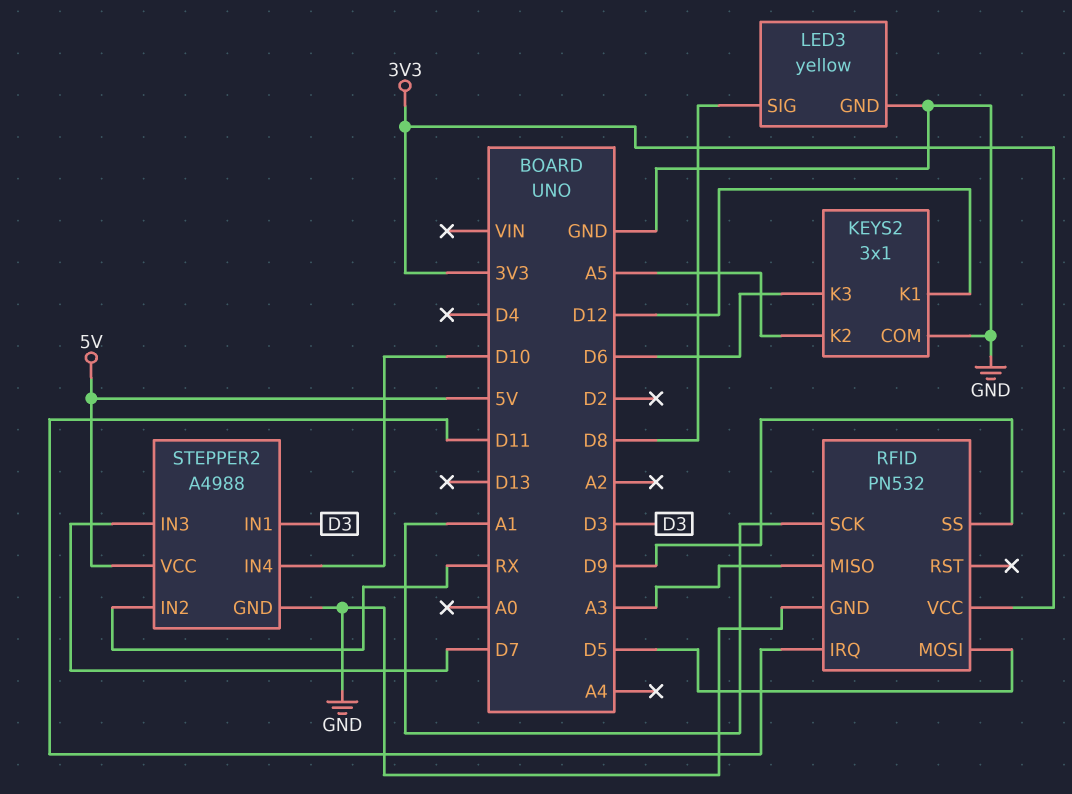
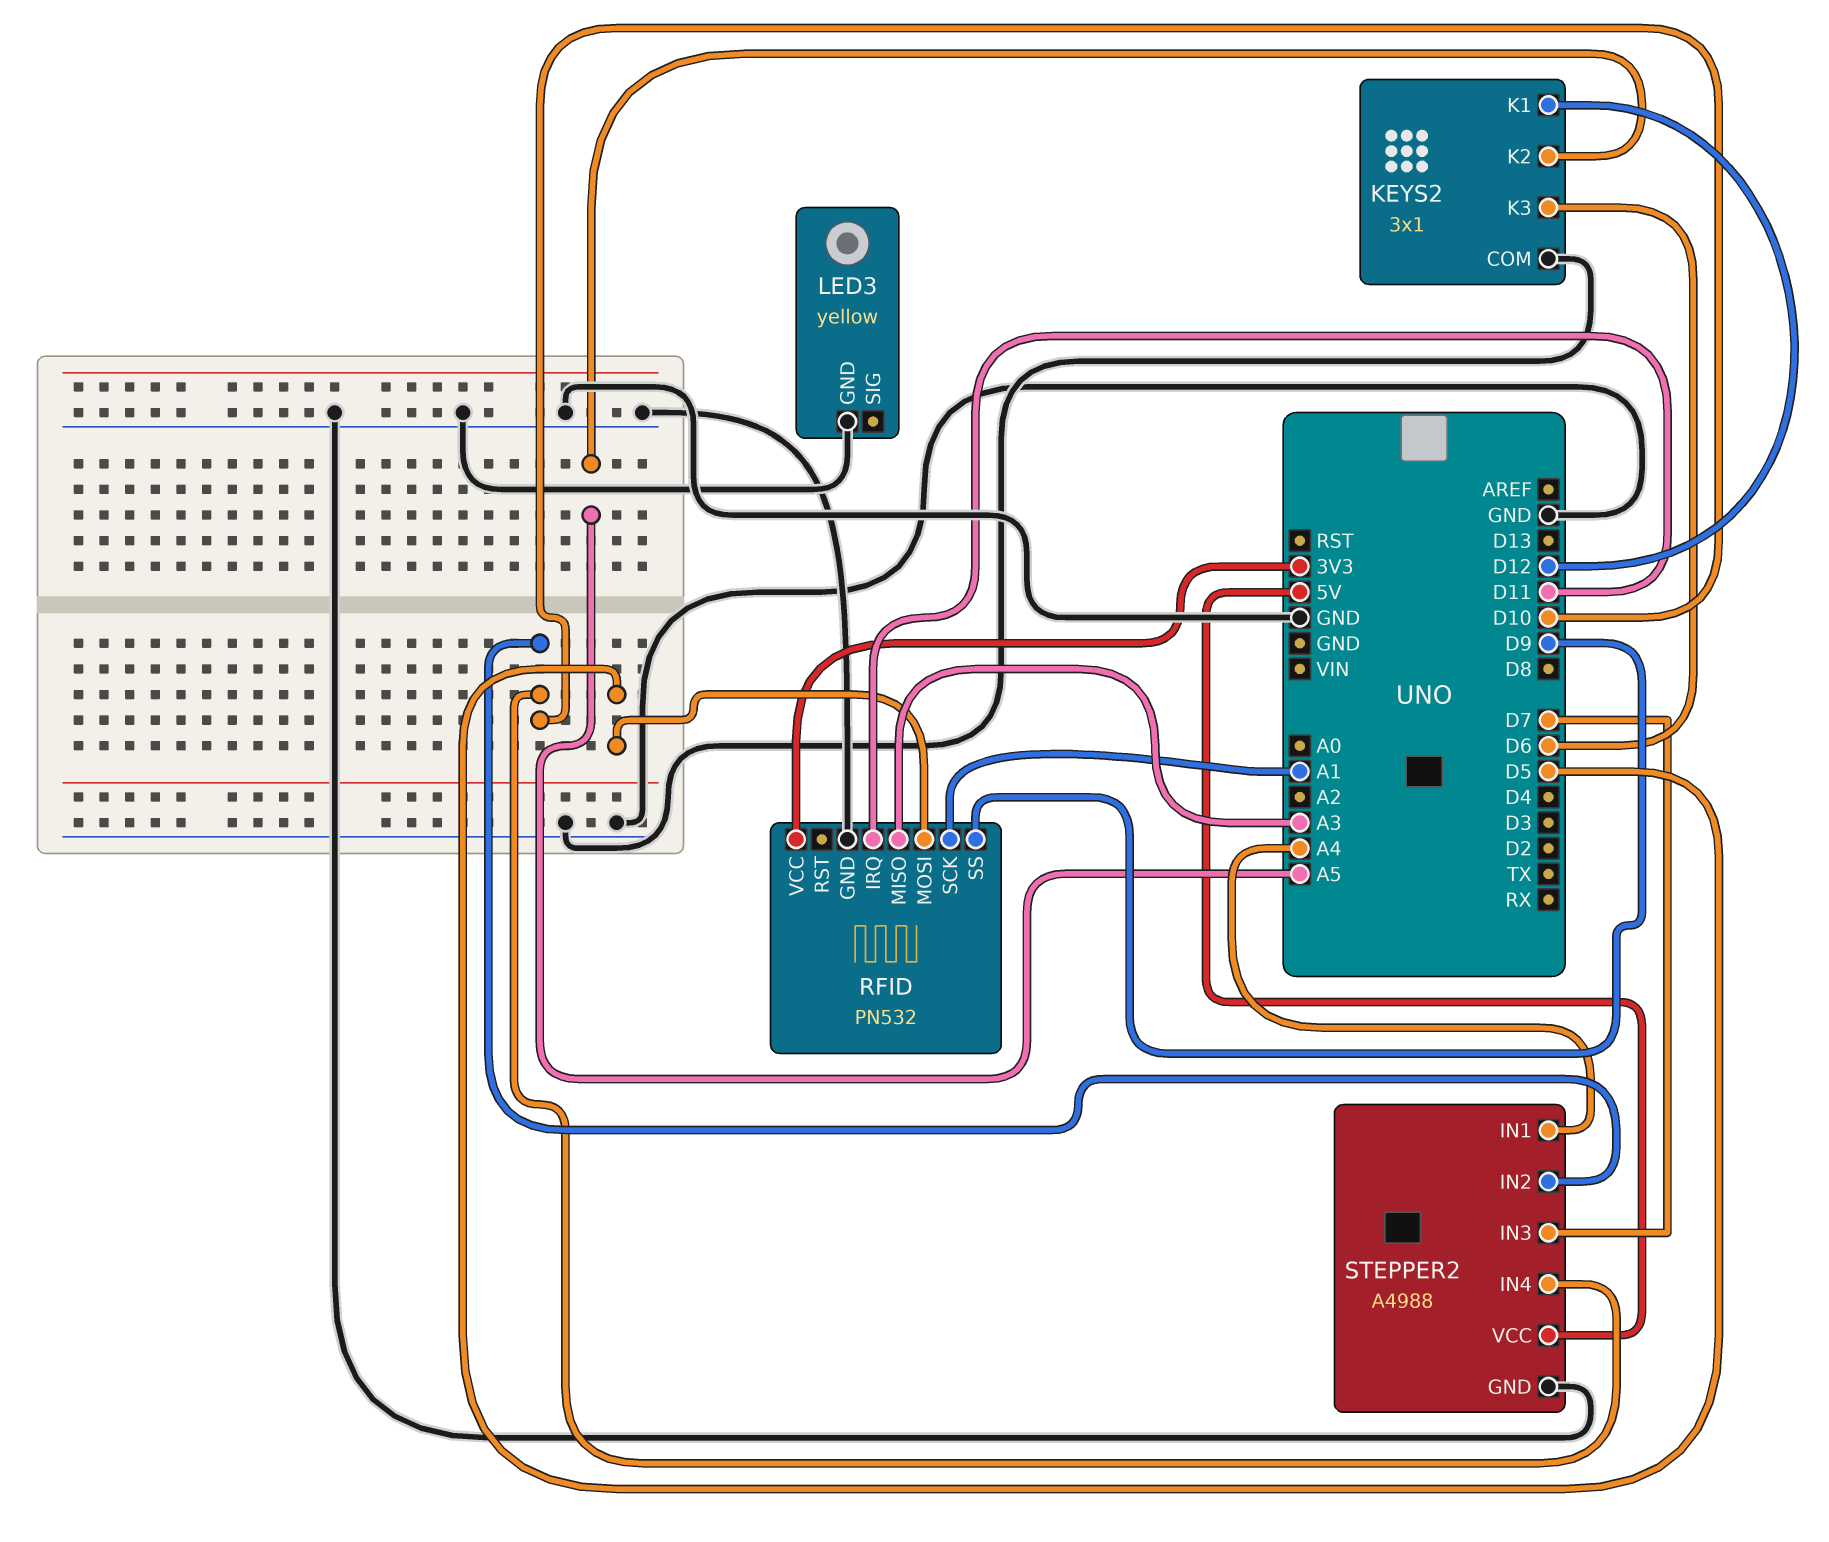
LED3 pin SIG: D8 -> none
STEPPER2 pin IN1: D3 -> A4
STEPPER2 pin IN2: RX -> D10

